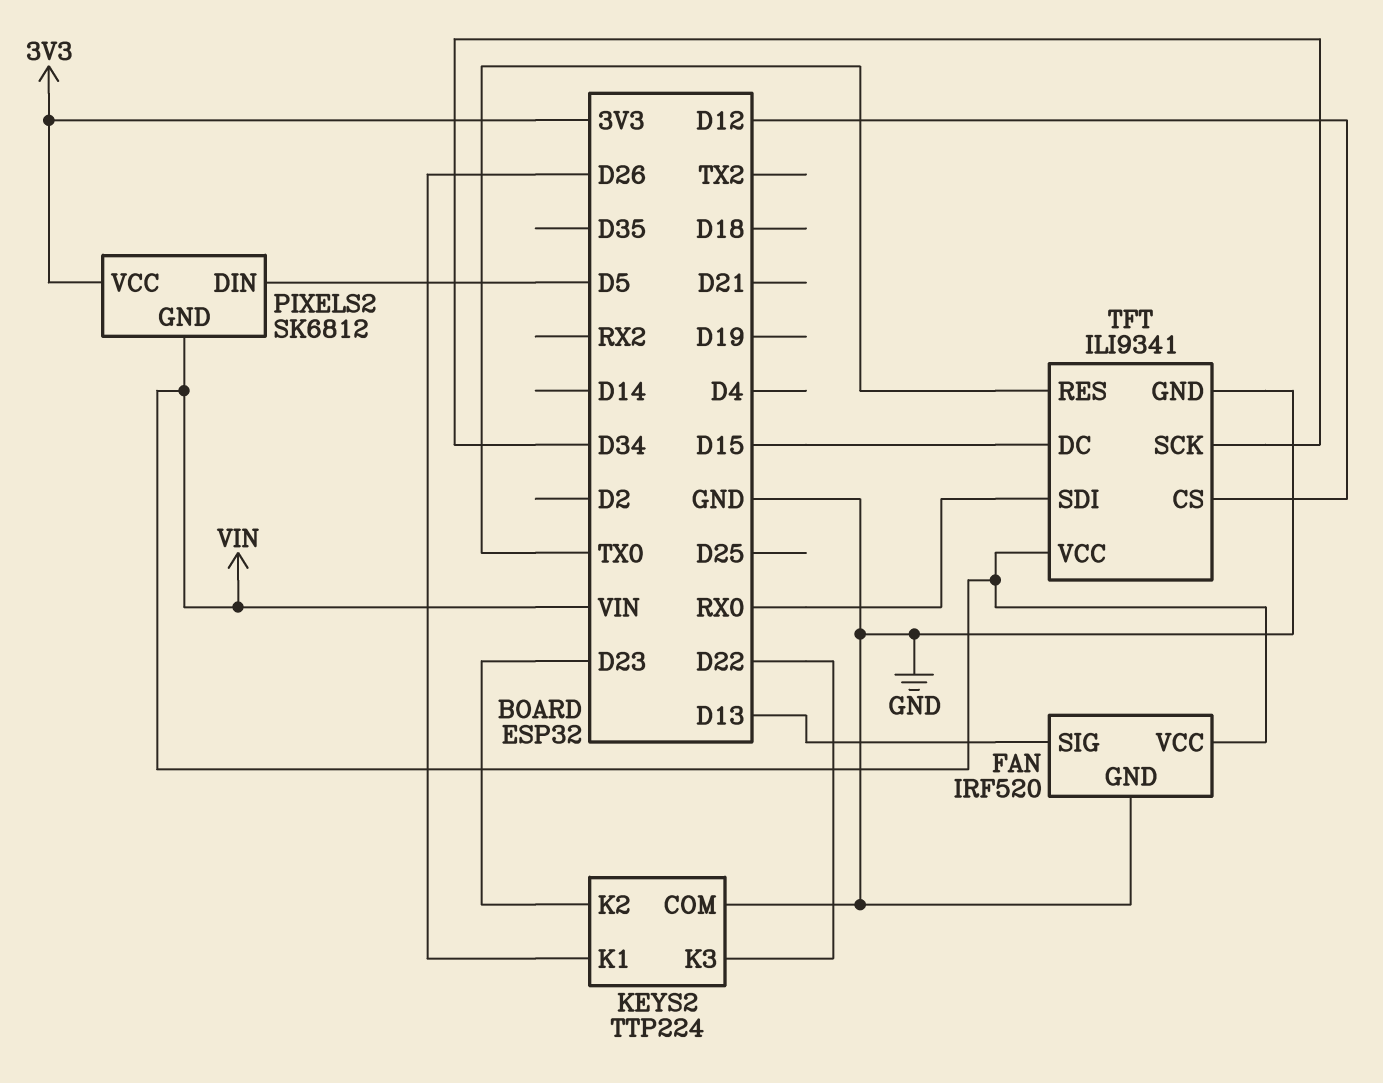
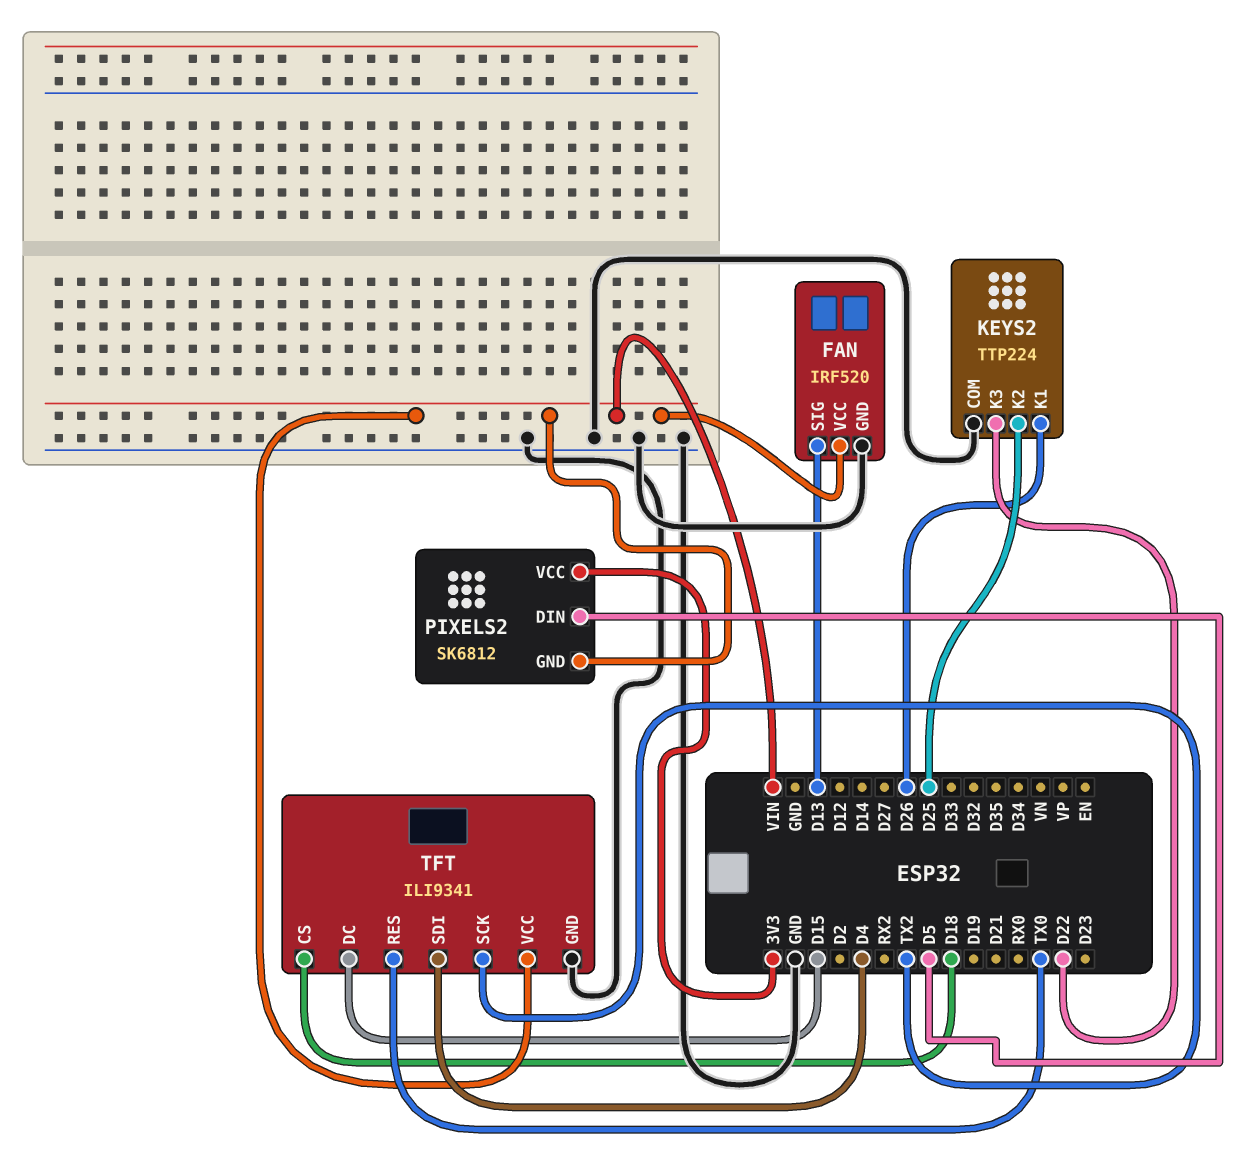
KEYS2 pin K2: D23 -> D25
TFT pin CS: D12 -> D18
TFT pin SCK: D34 -> TX2
TFT pin SDI: RX0 -> D4

